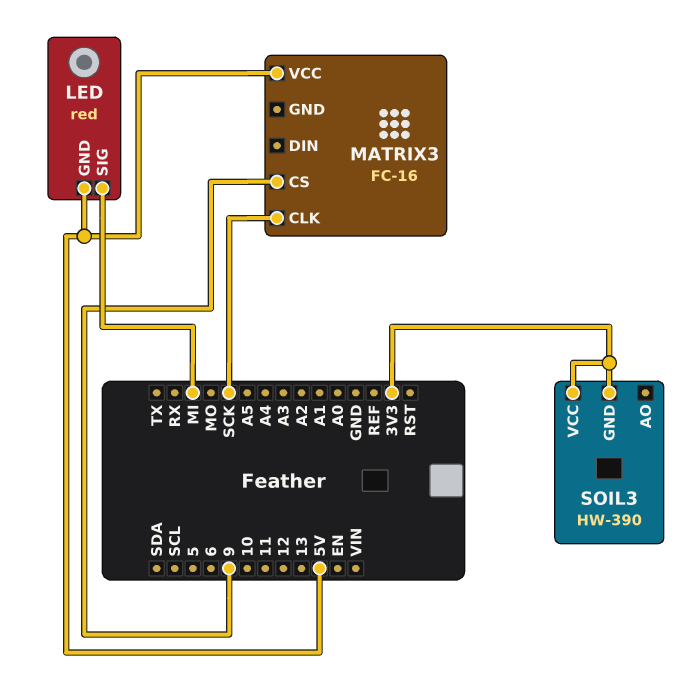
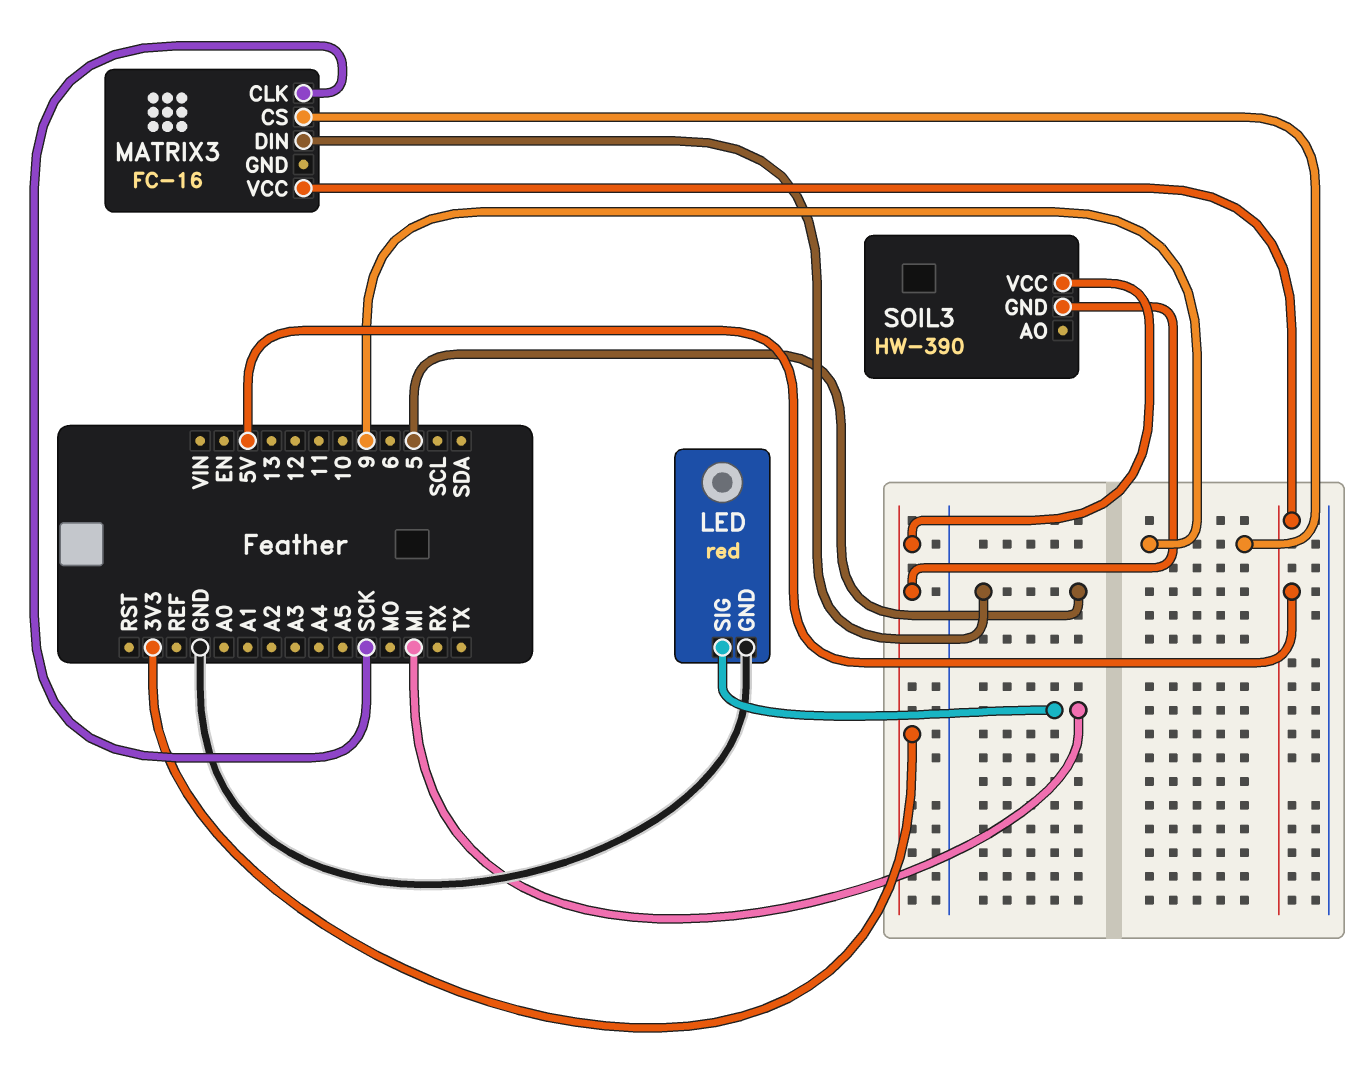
LED pin GND: 5V -> GND
MATRIX3 pin DIN: none -> 5

